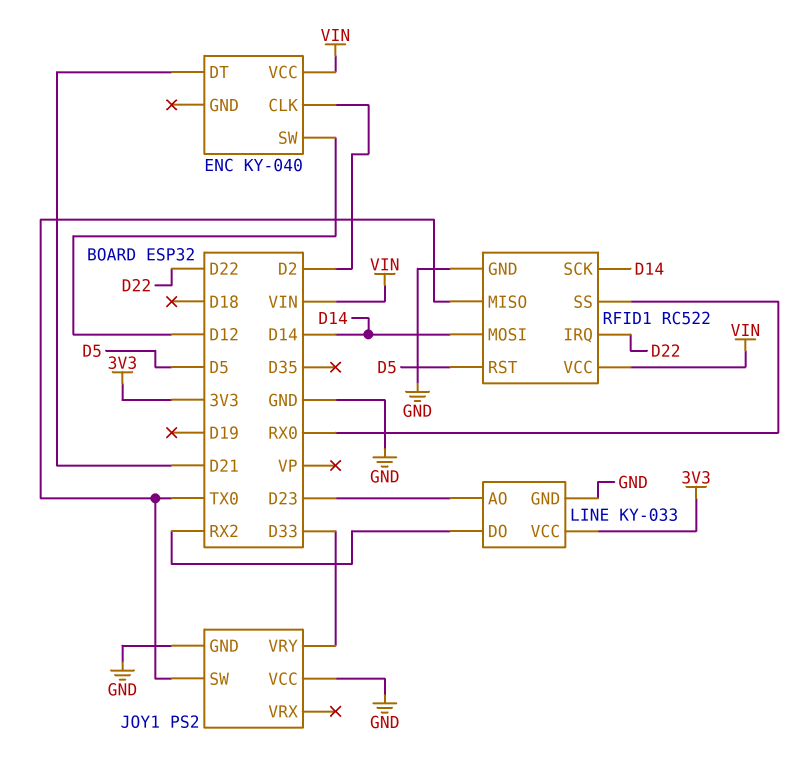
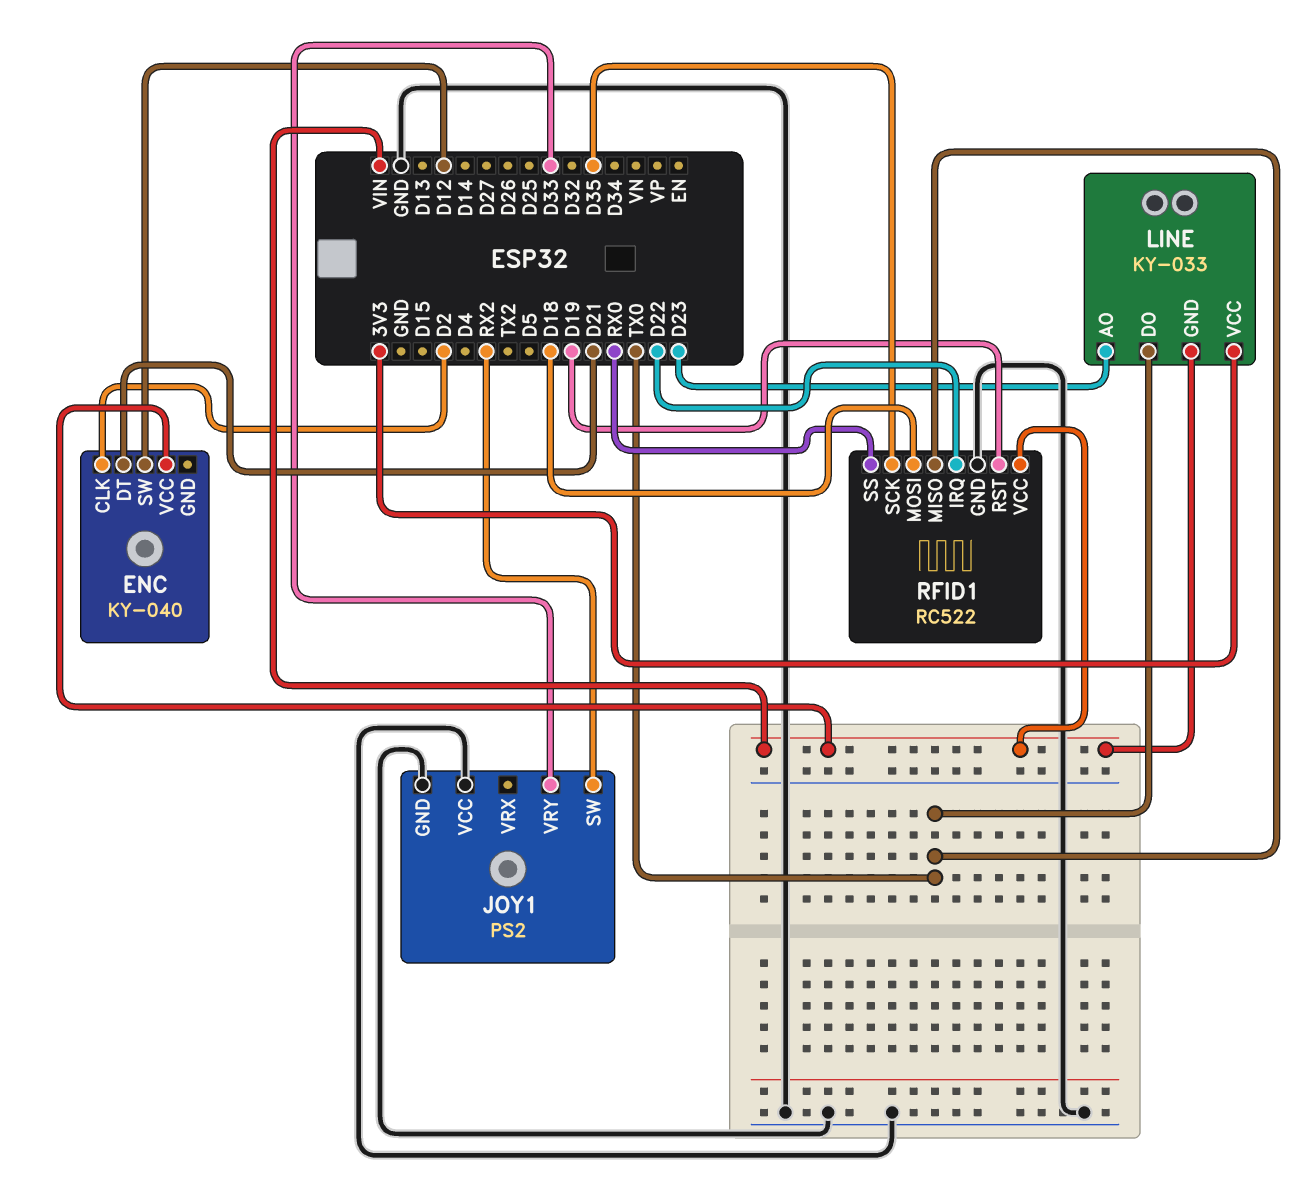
JOY1 pin SW: TX0 -> RX2
LINE pin DO: RX2 -> TX0
LINE pin GND: GND -> VIN
RFID1 pin MOSI: D14 -> D18
RFID1 pin RST: D5 -> D19
RFID1 pin SCK: D14 -> D35

